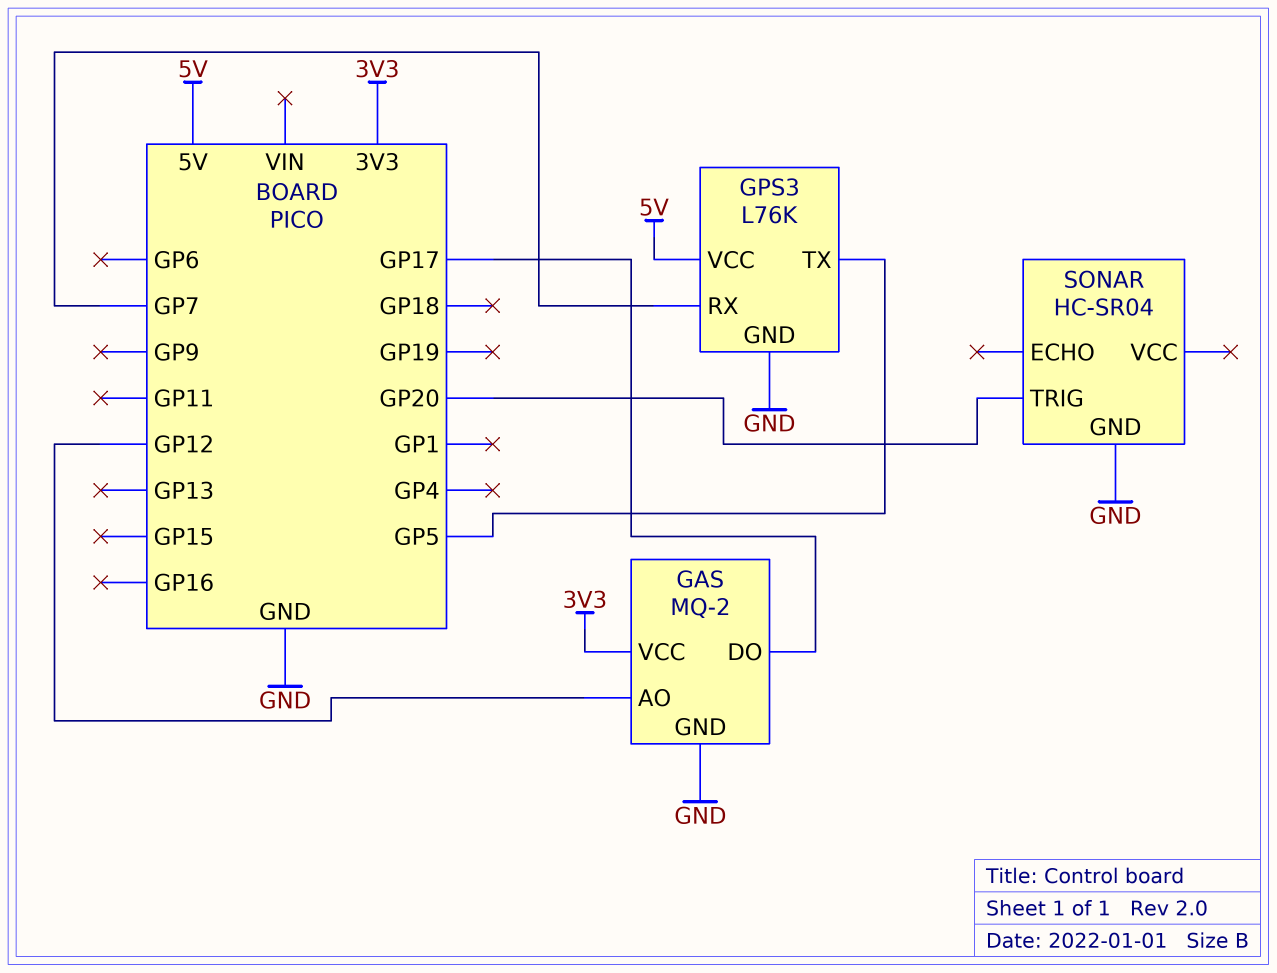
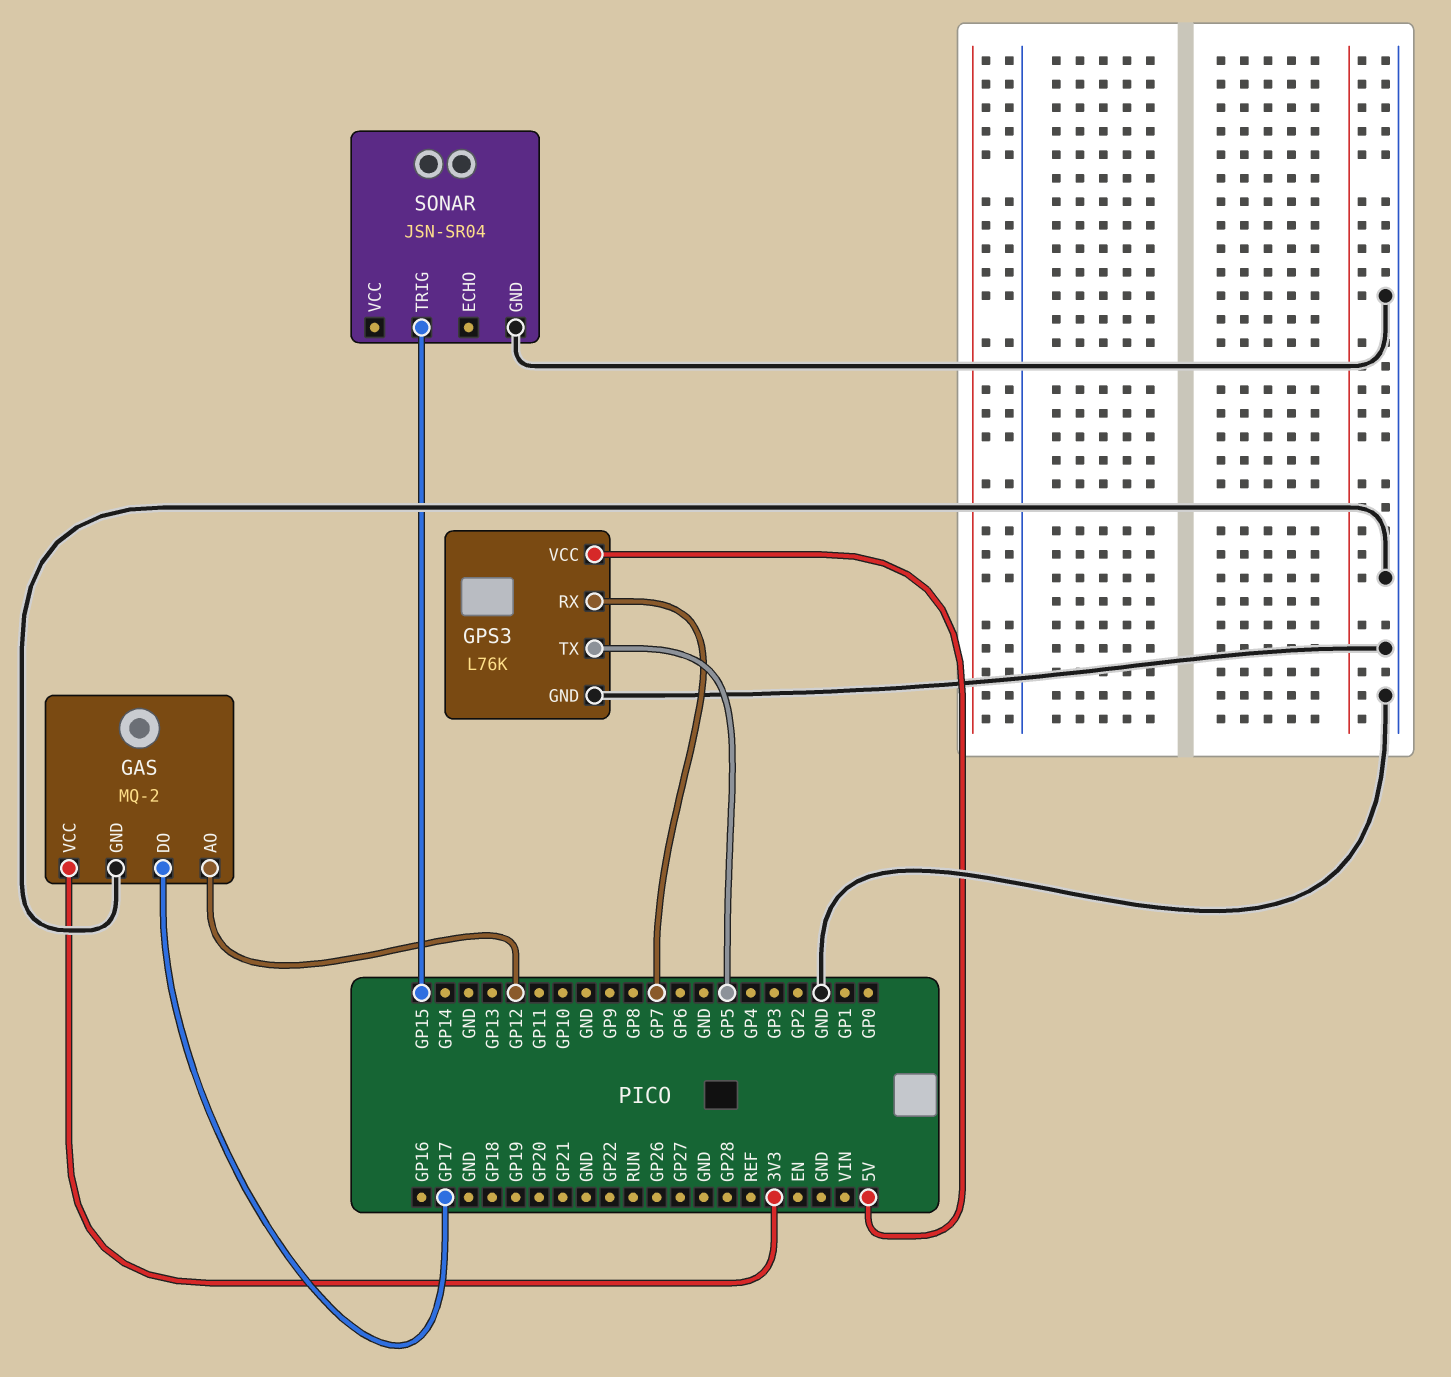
SONAR: HC-SR04 -> JSN-SR04
SONAR pin TRIG: GP20 -> GP15

